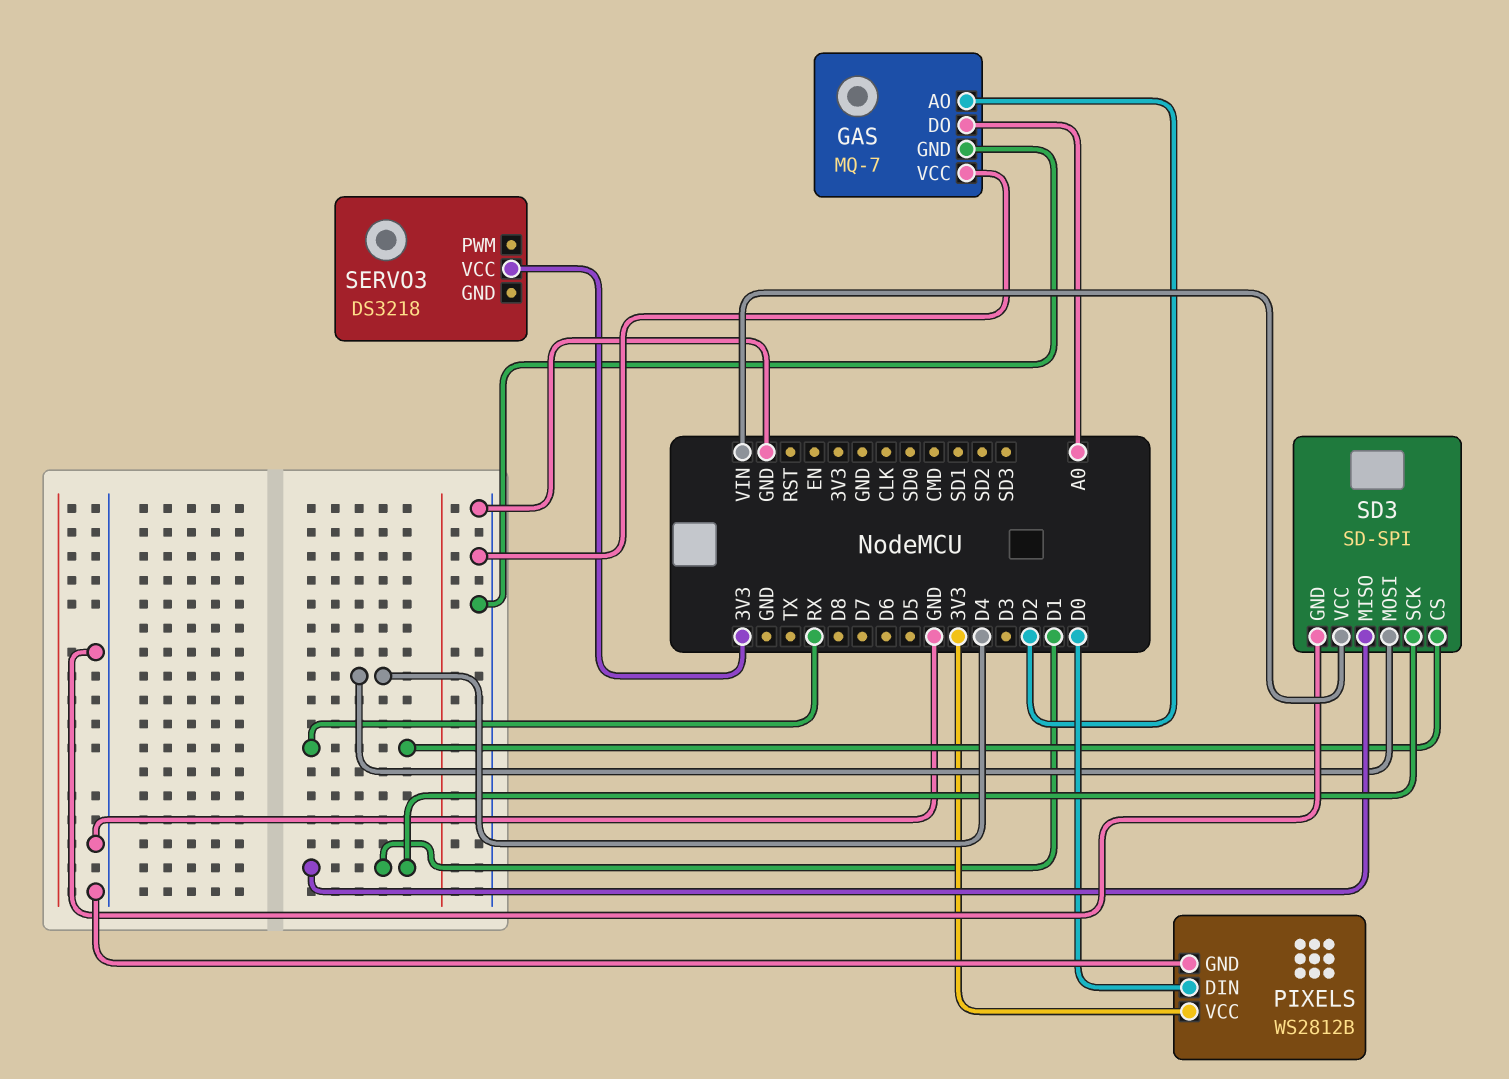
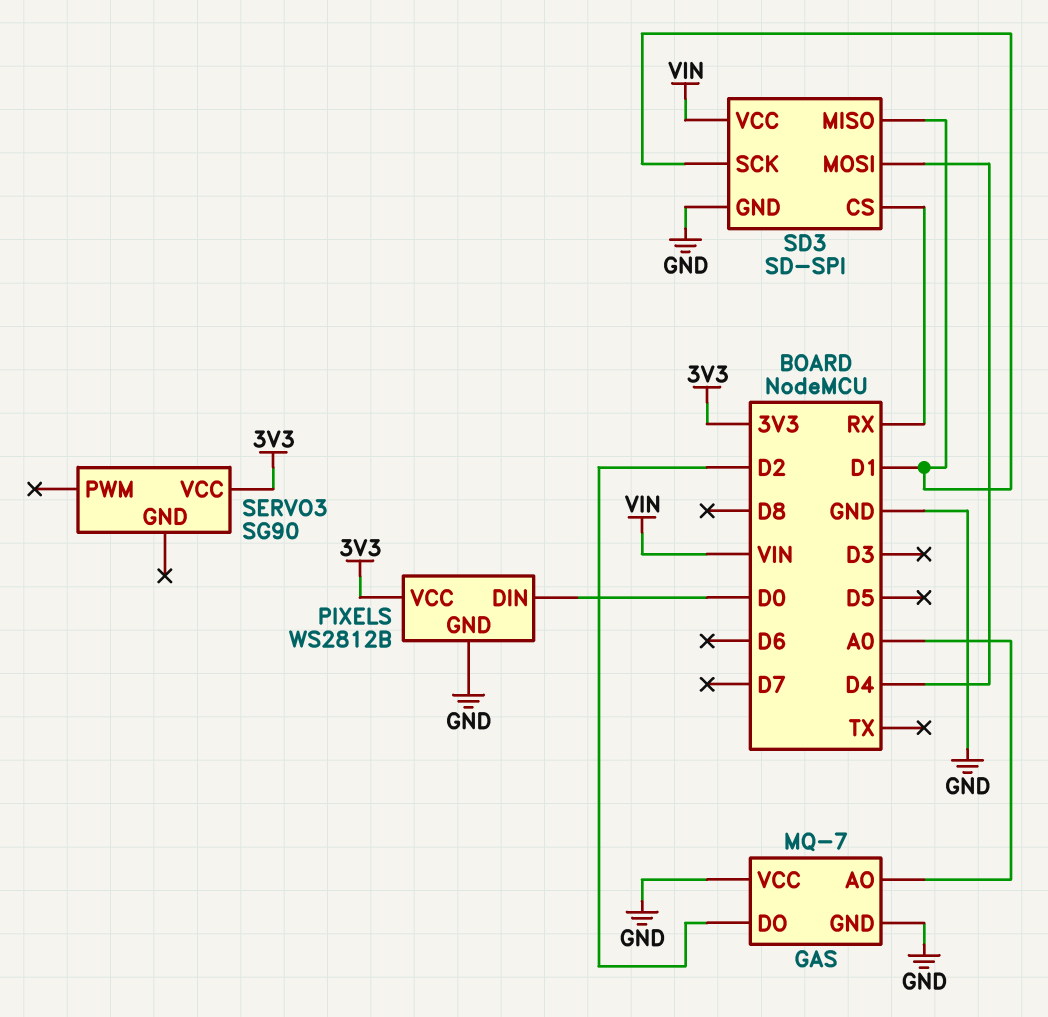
GAS pin AO: D2 -> A0
GAS pin DO: A0 -> D2
SERVO3: DS3218 -> SG90

